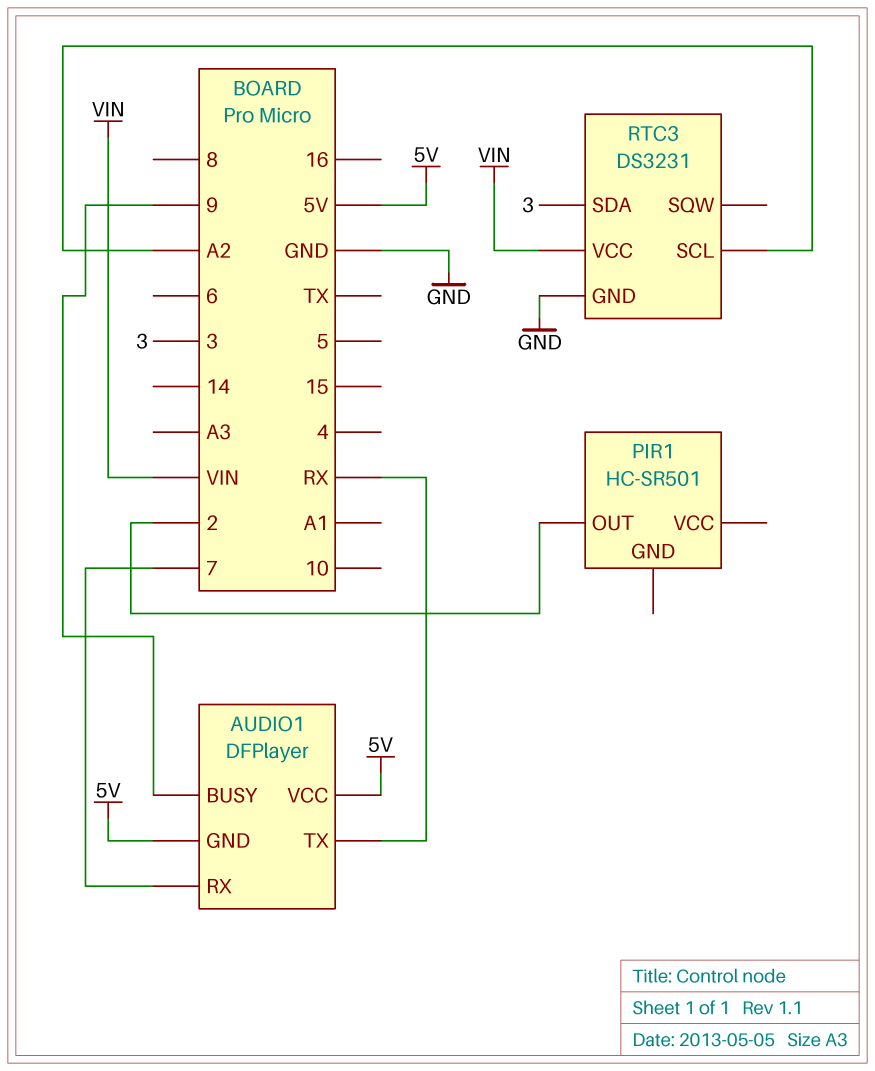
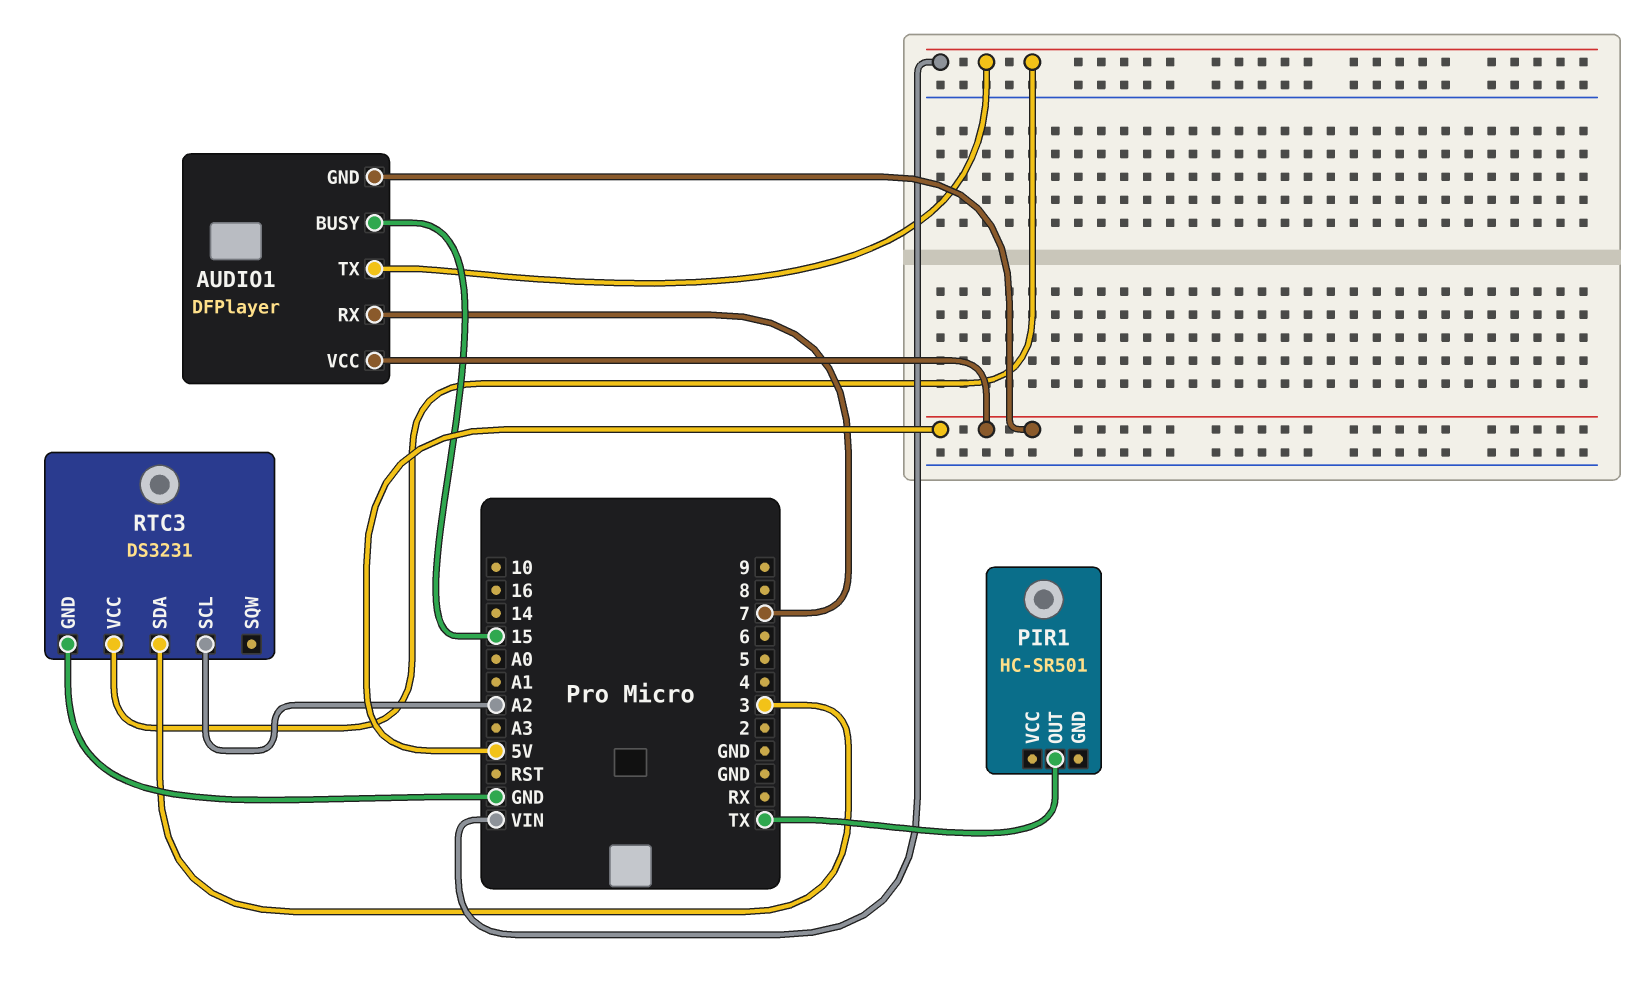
AUDIO1 pin BUSY: 9 -> 15
AUDIO1 pin TX: RX -> VIN
PIR1 pin OUT: 2 -> TX

